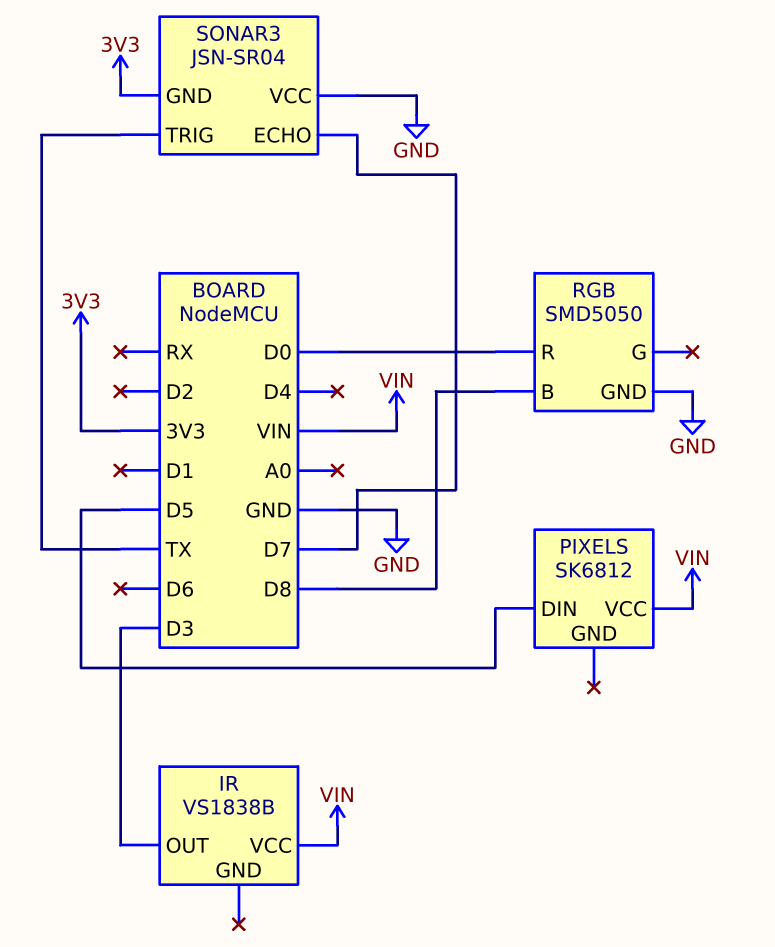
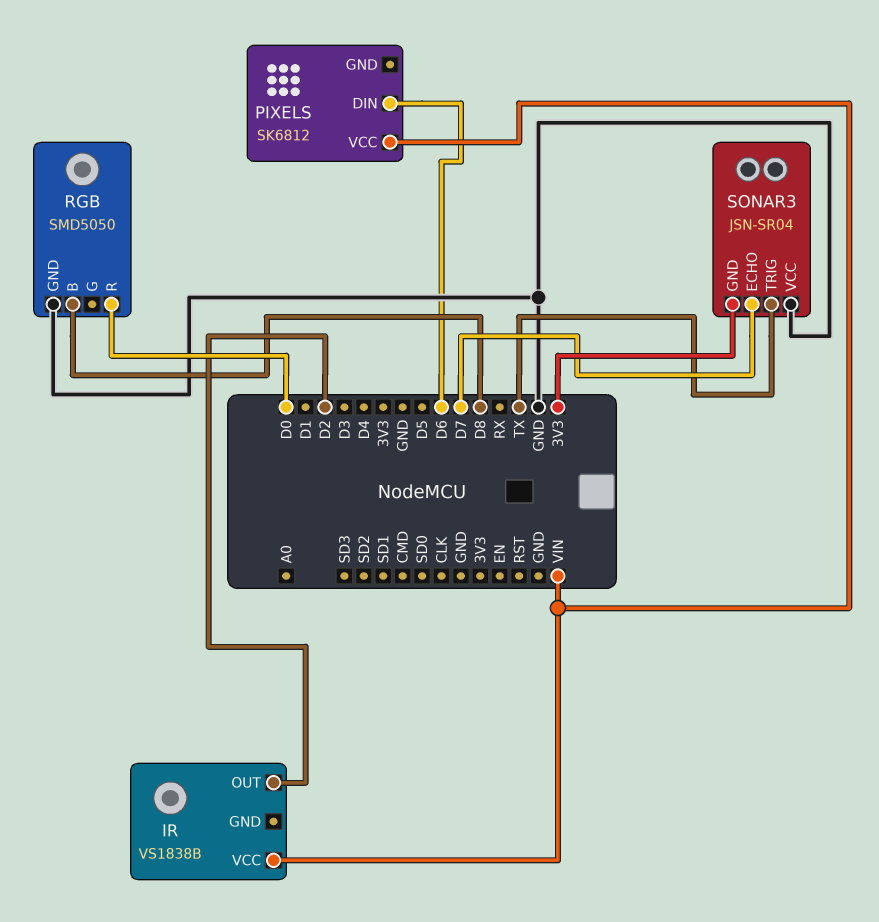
IR pin OUT: D3 -> D2
PIXELS pin DIN: D5 -> D6

